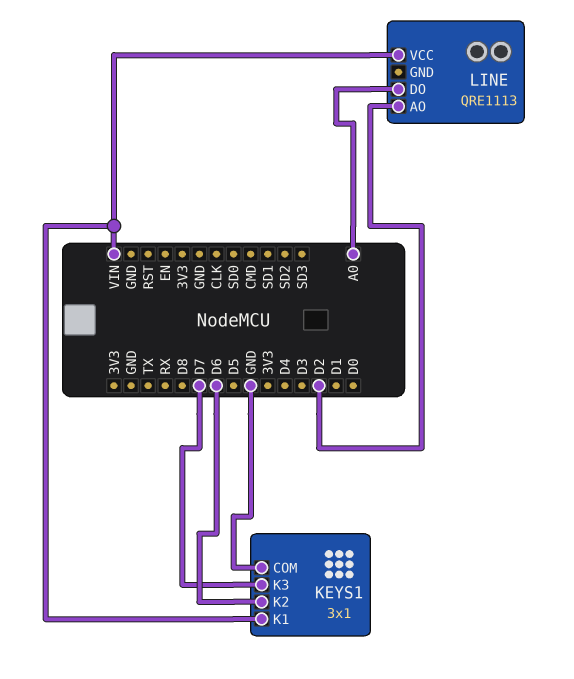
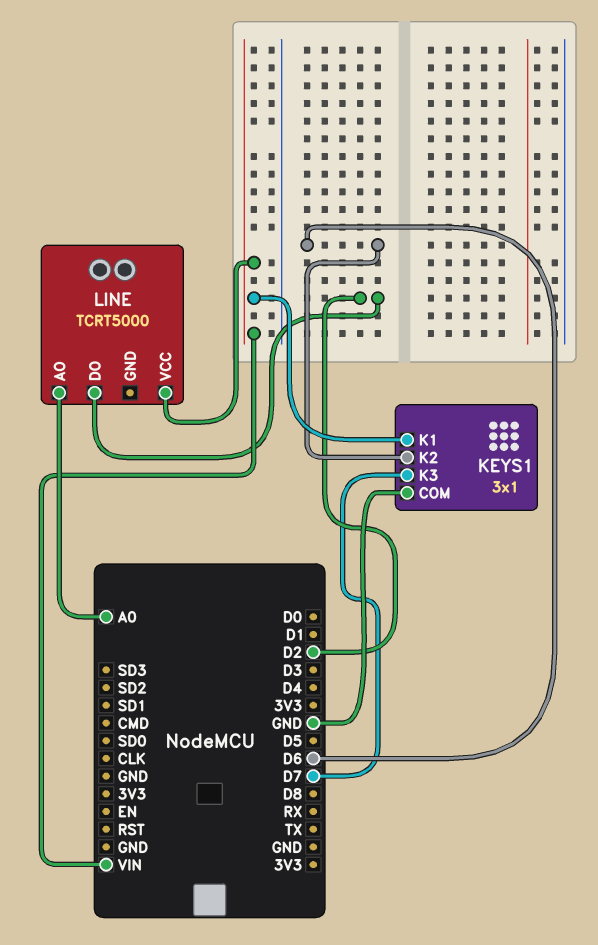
LINE: QRE1113 -> TCRT5000
LINE pin AO: D2 -> A0
LINE pin DO: A0 -> D2

